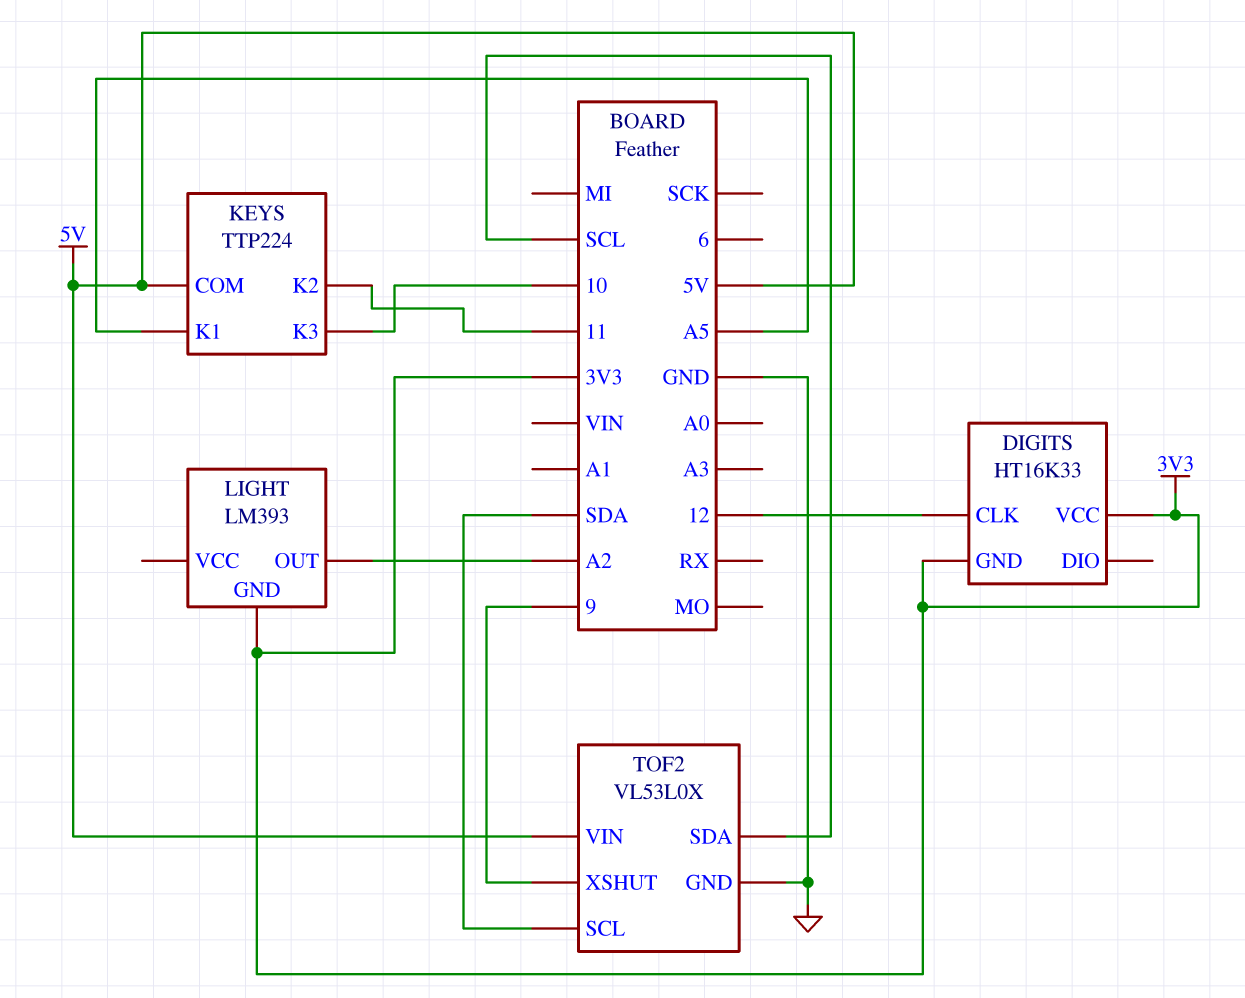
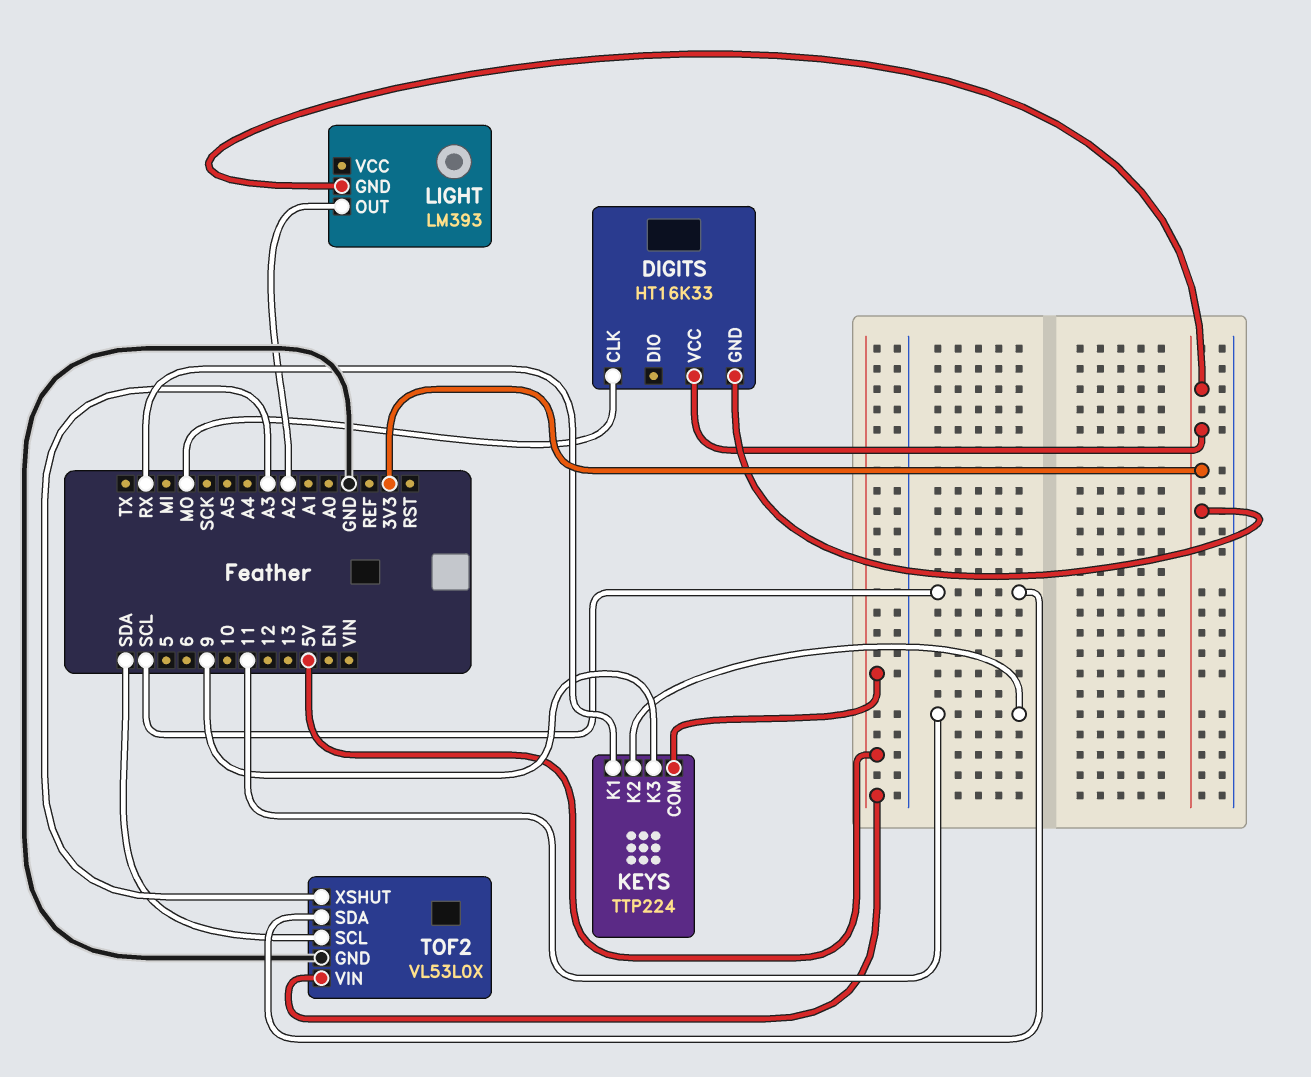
DIGITS pin CLK: 12 -> MO
KEYS pin K1: A5 -> RX
KEYS pin K3: 10 -> 9
TOF2 pin XSHUT: 9 -> A3

